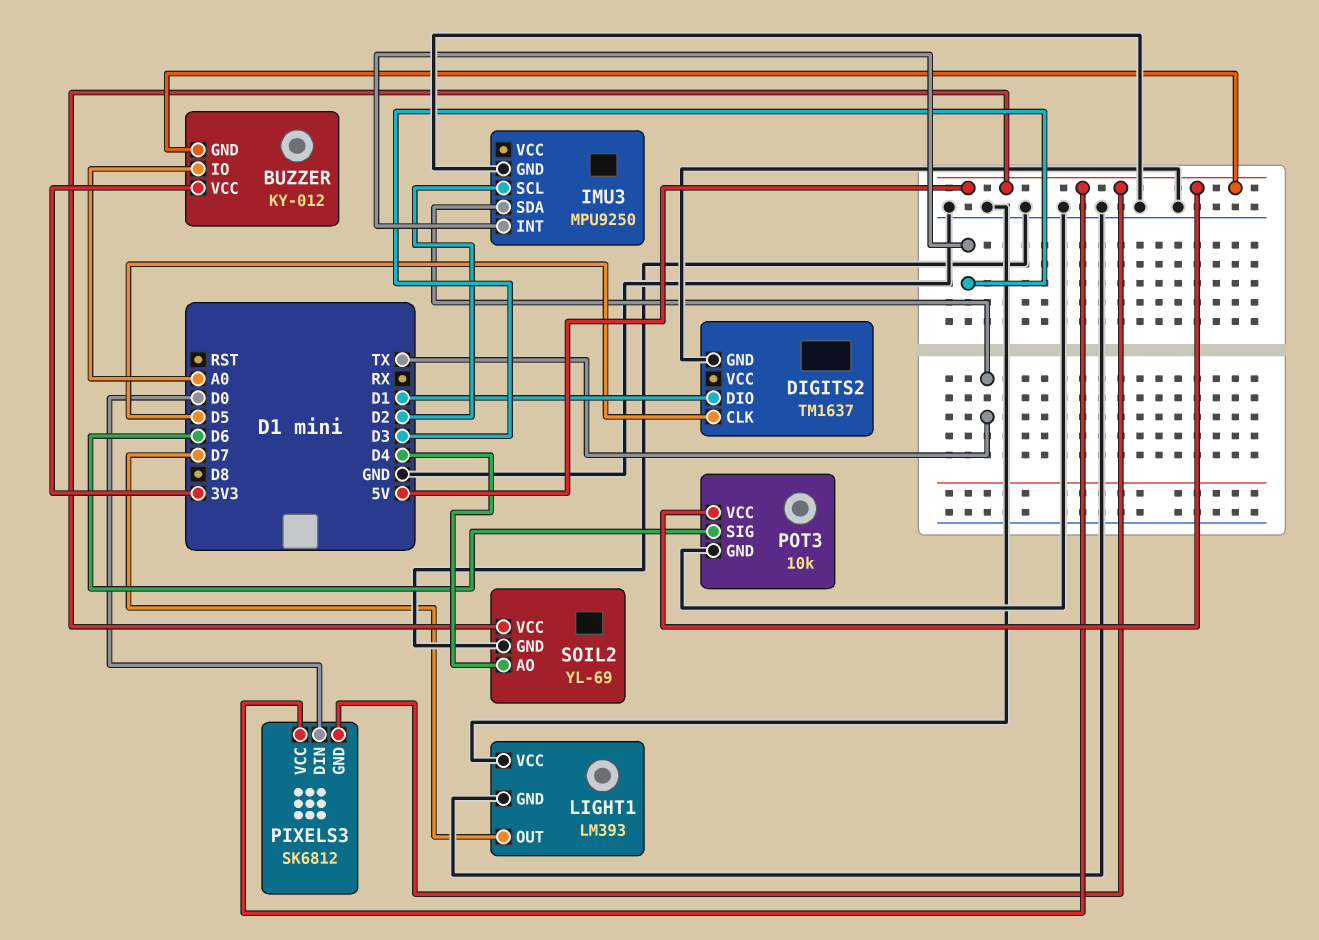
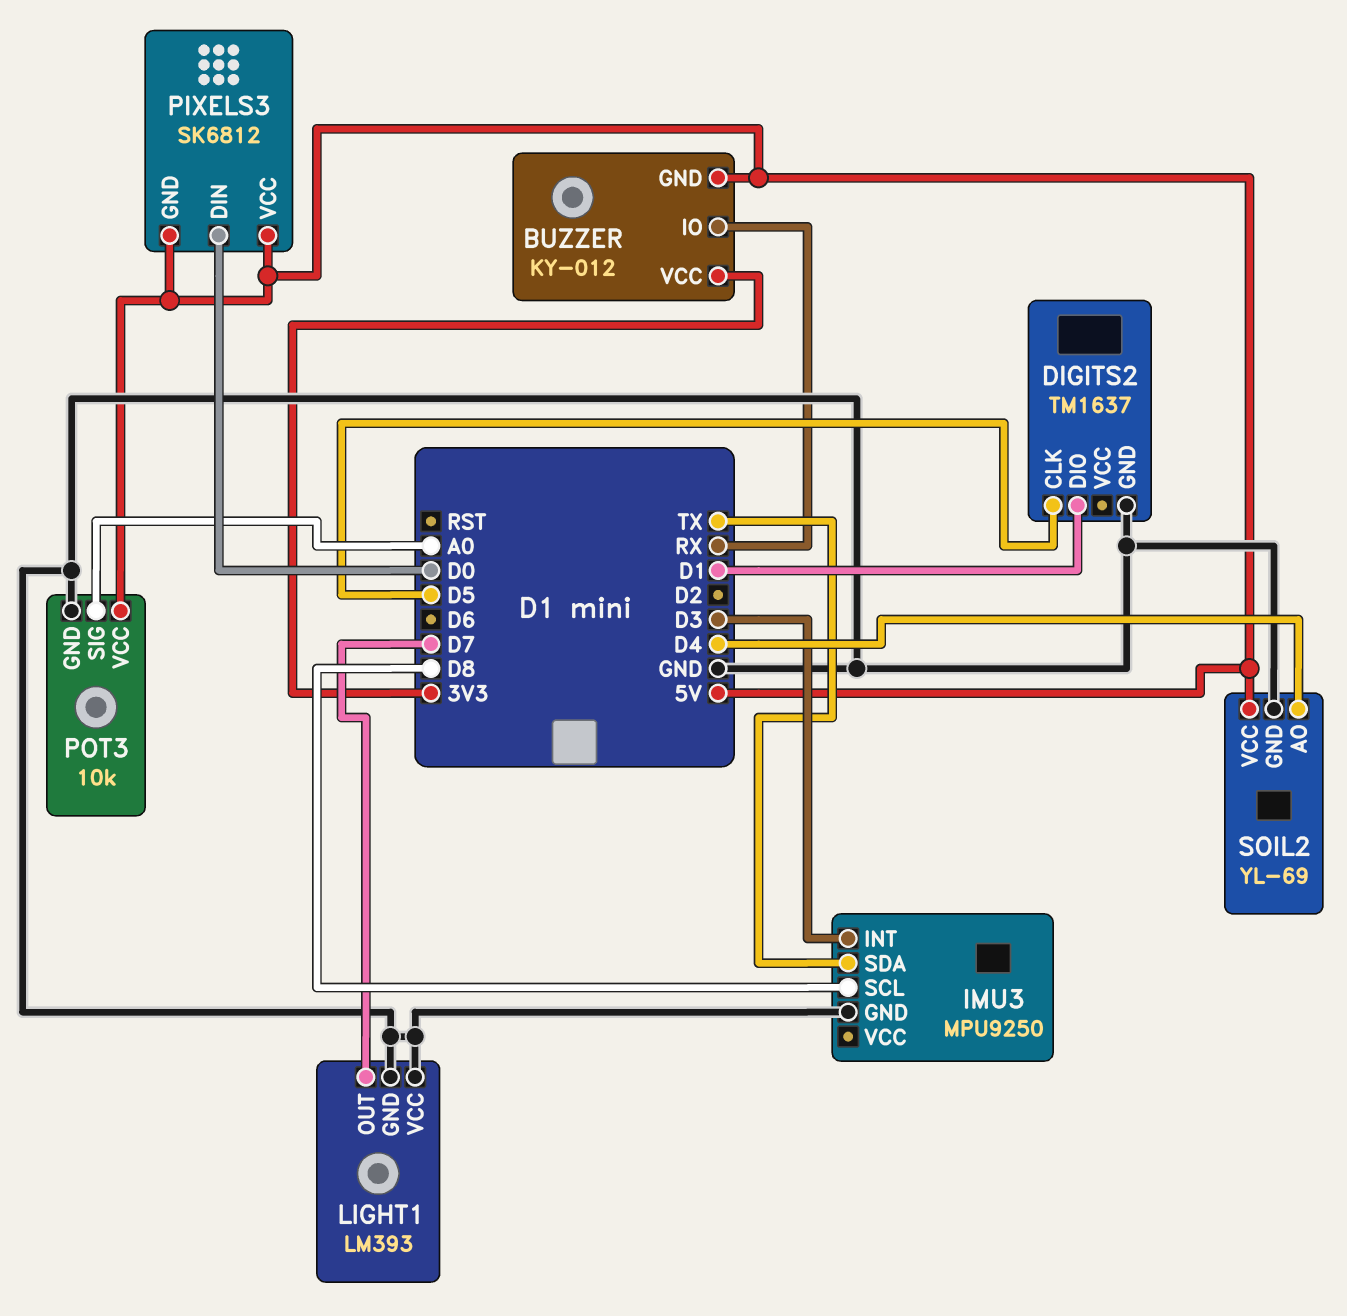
BUZZER pin IO: A0 -> RX
IMU3 pin SCL: D2 -> D8
POT3 pin SIG: D6 -> A0

